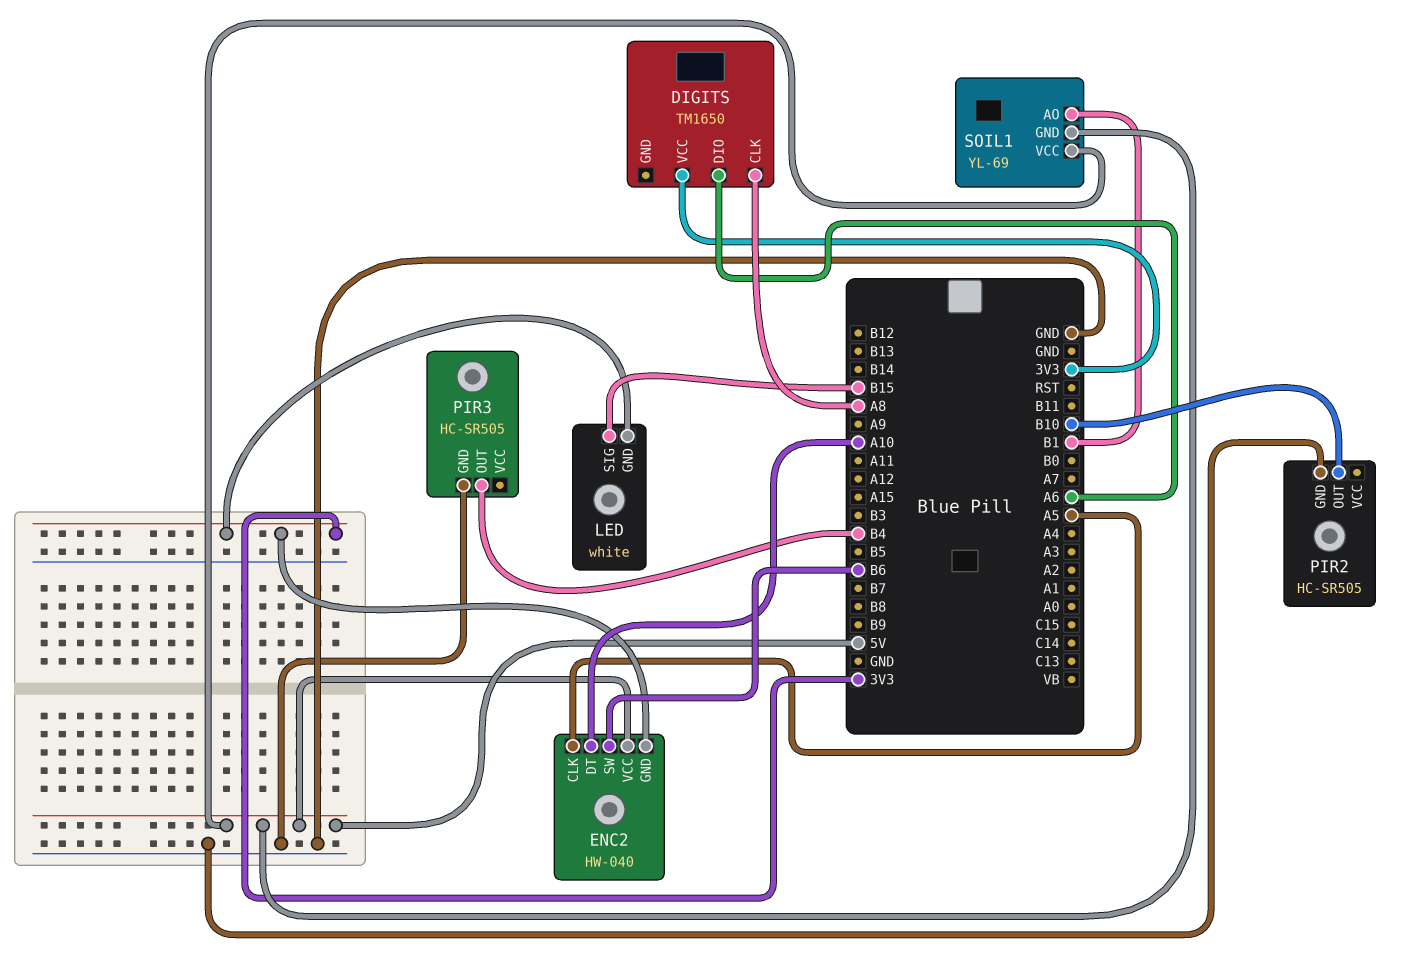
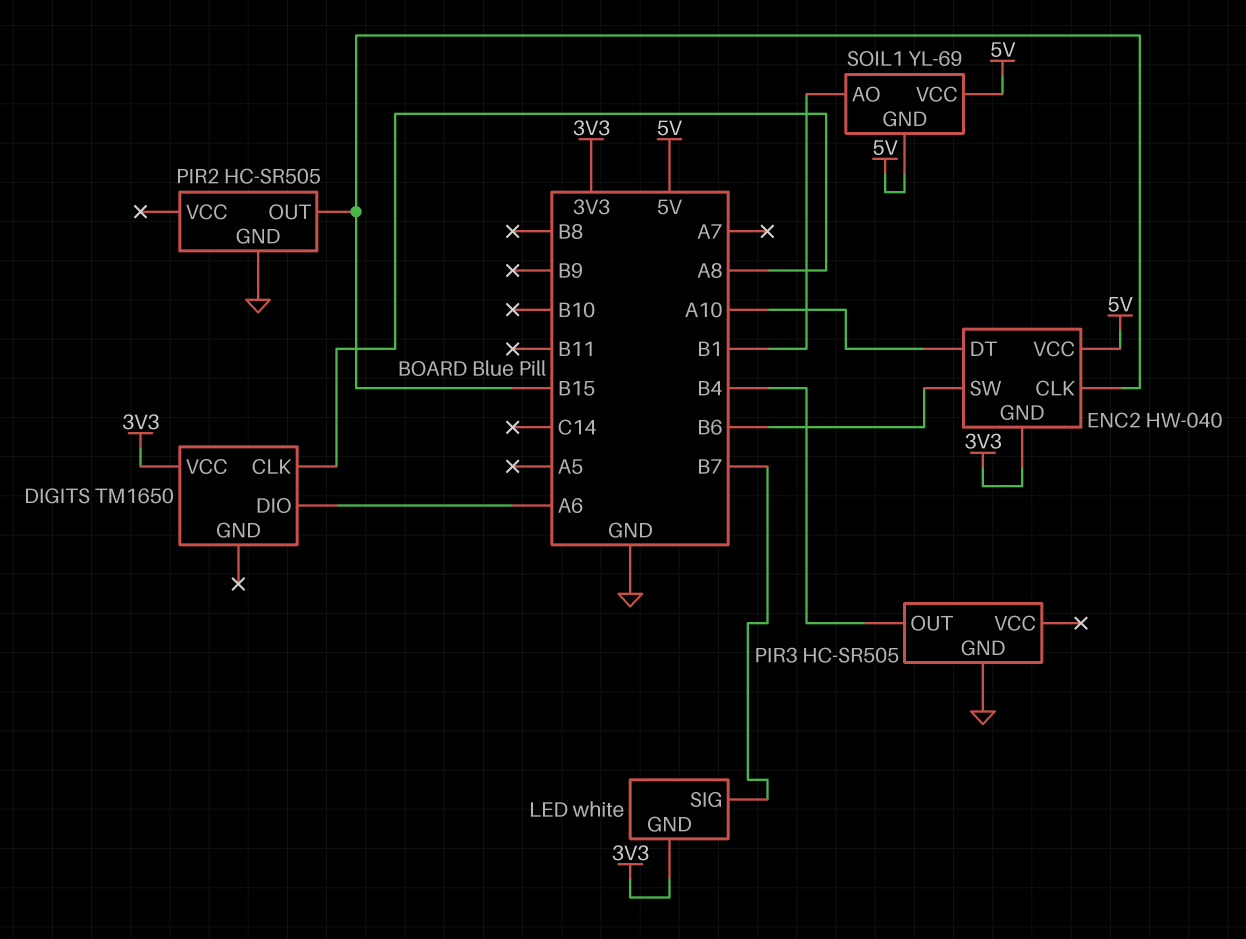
ENC2 pin CLK: A5 -> B15
LED pin SIG: B15 -> B7
PIR2 pin OUT: B10 -> B15

